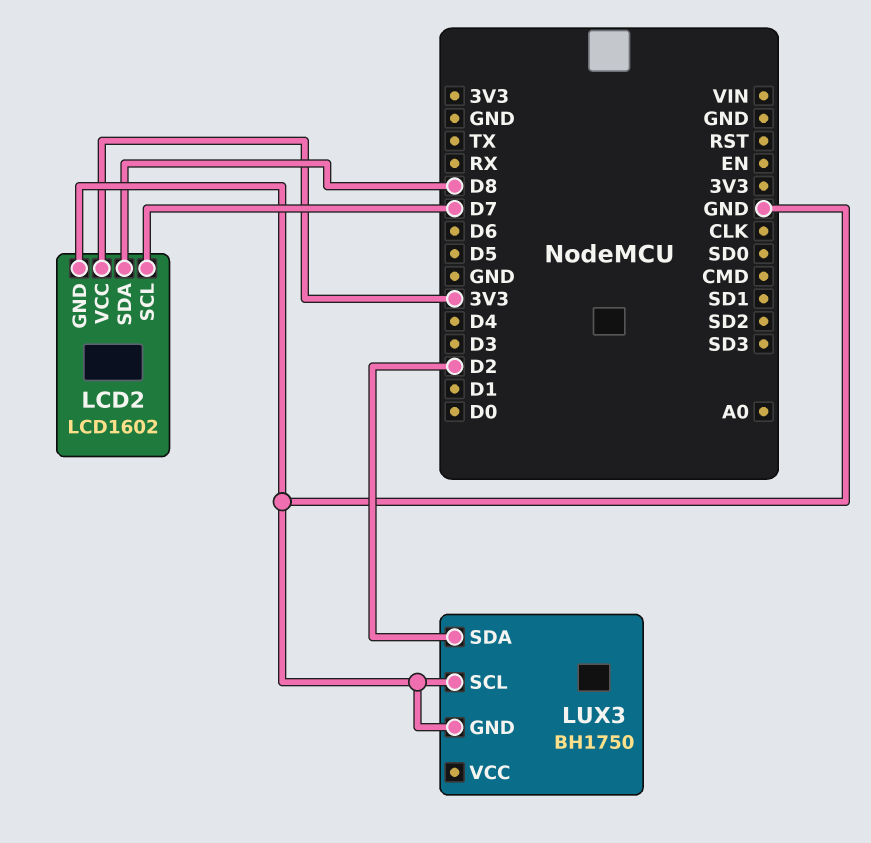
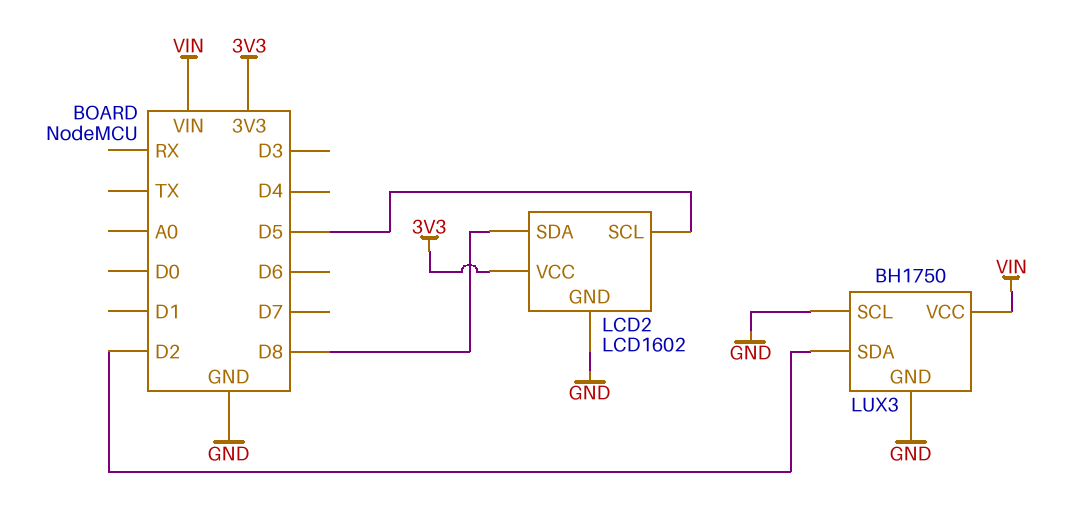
LCD2 pin SCL: D7 -> D5
LUX3 pin VCC: none -> VIN

